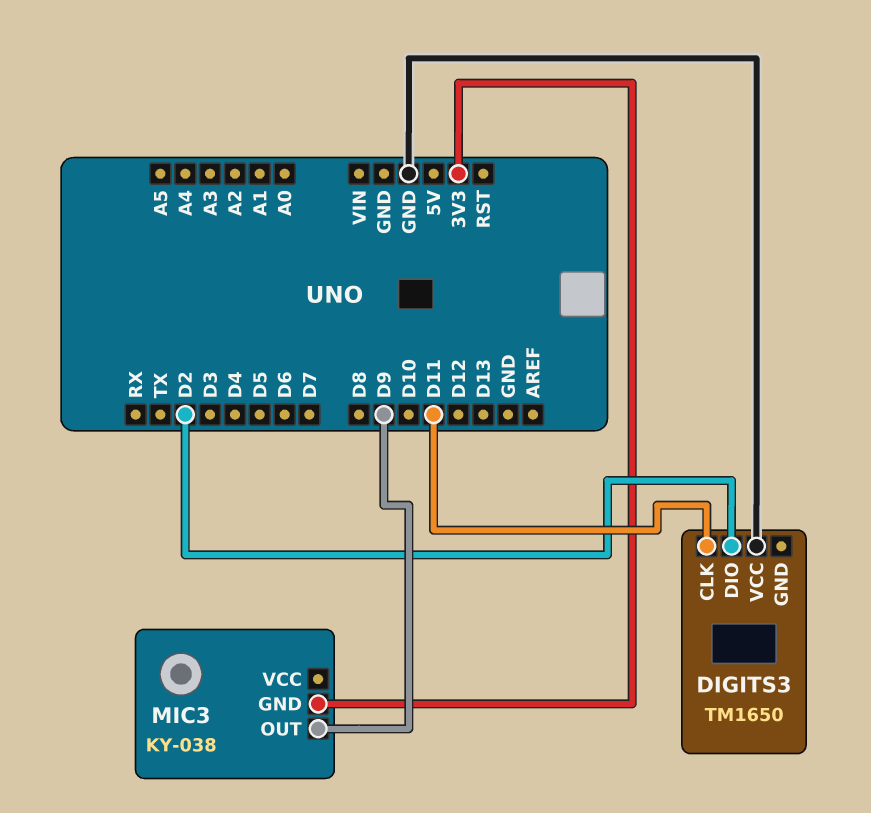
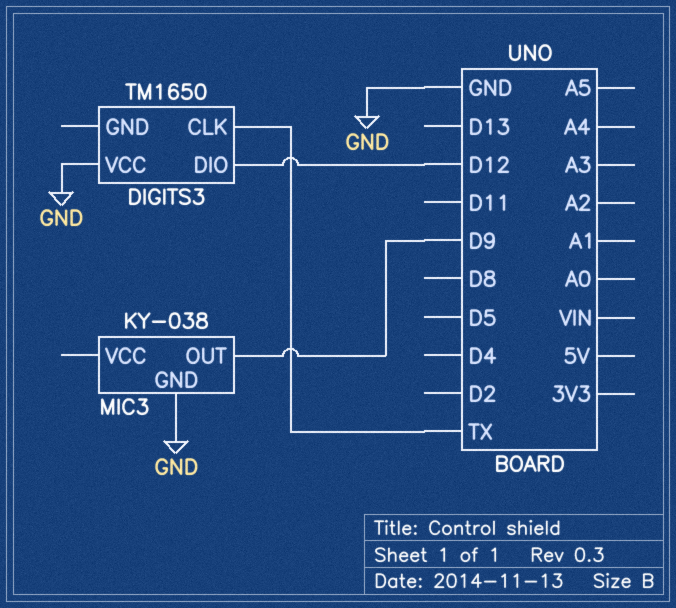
DIGITS3 pin CLK: D11 -> TX
DIGITS3 pin DIO: D2 -> D12
MIC3 pin GND: 3V3 -> GND

